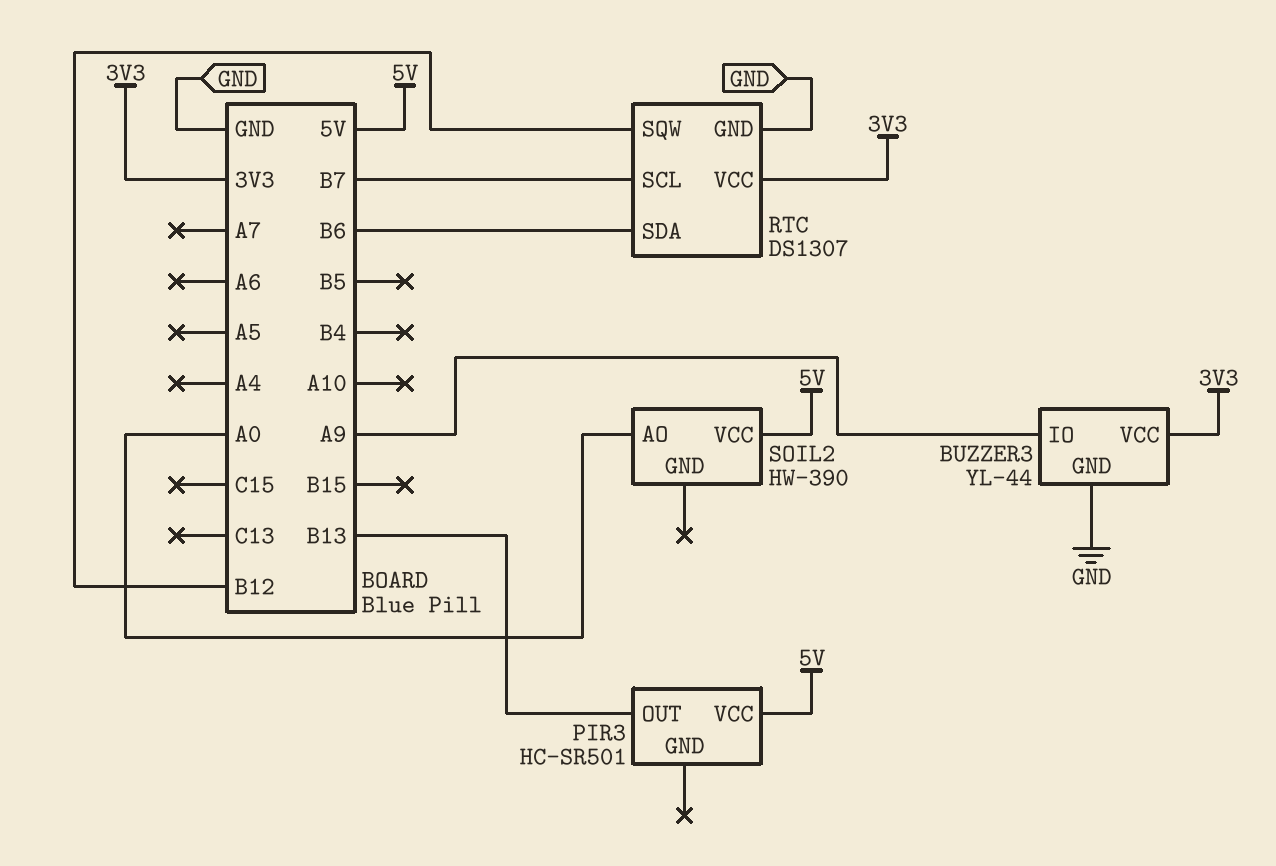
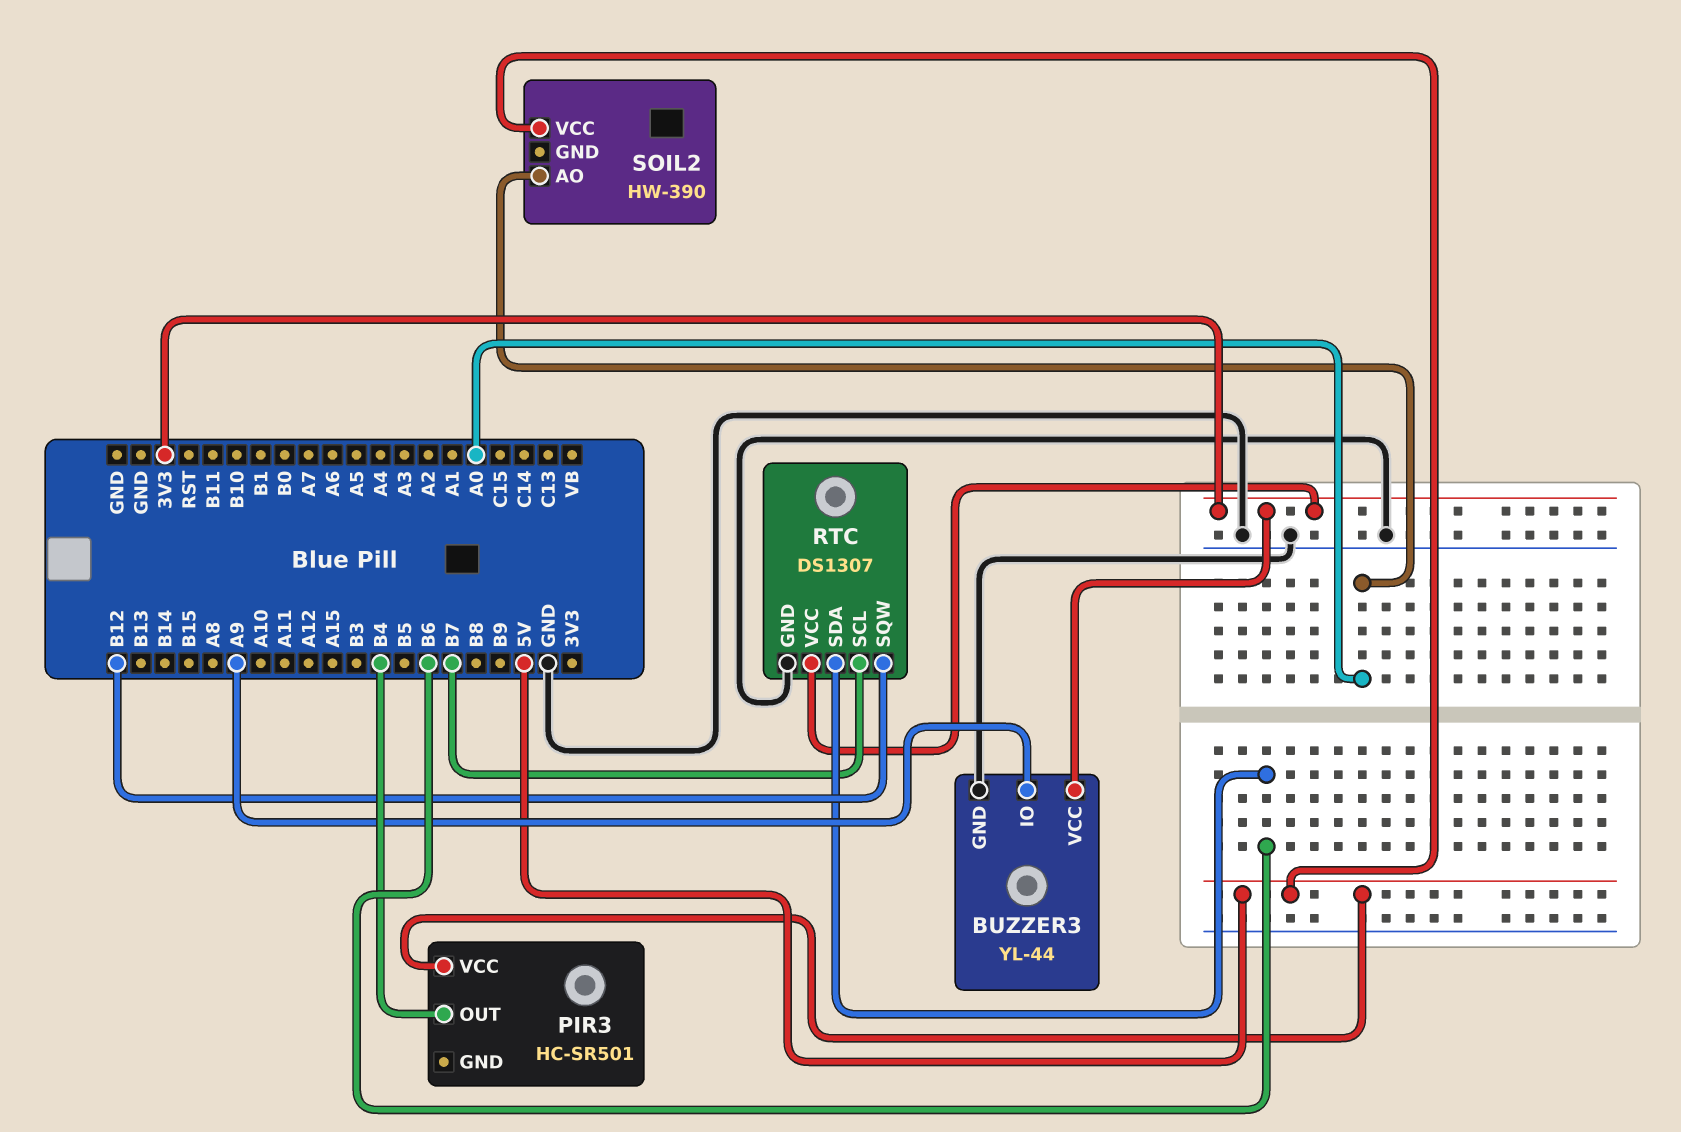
PIR3 pin OUT: B13 -> B4

